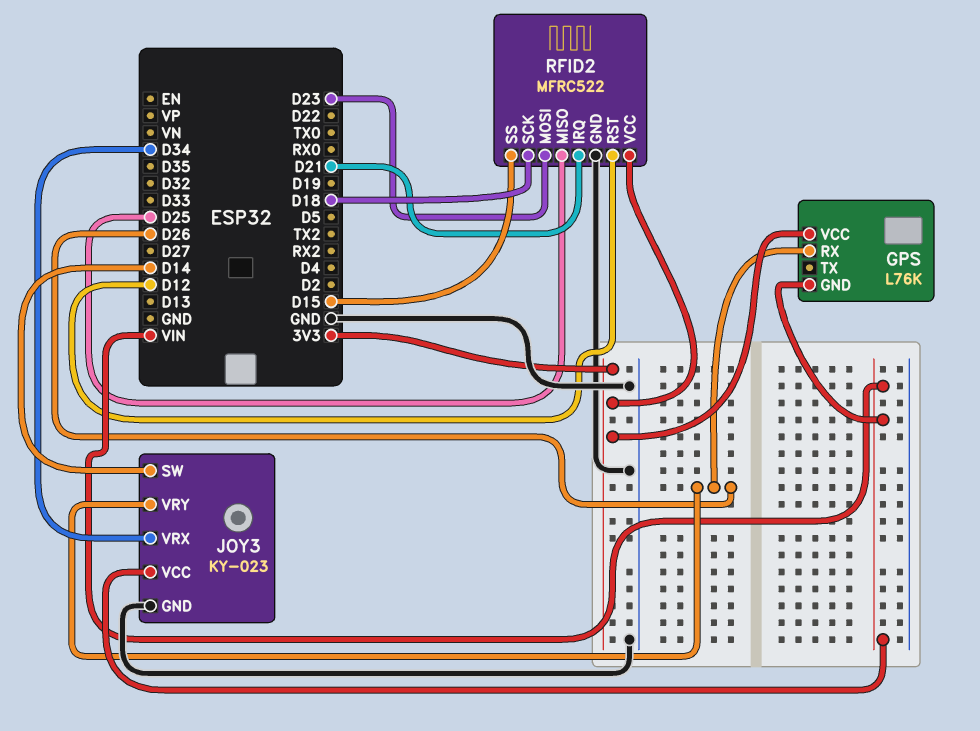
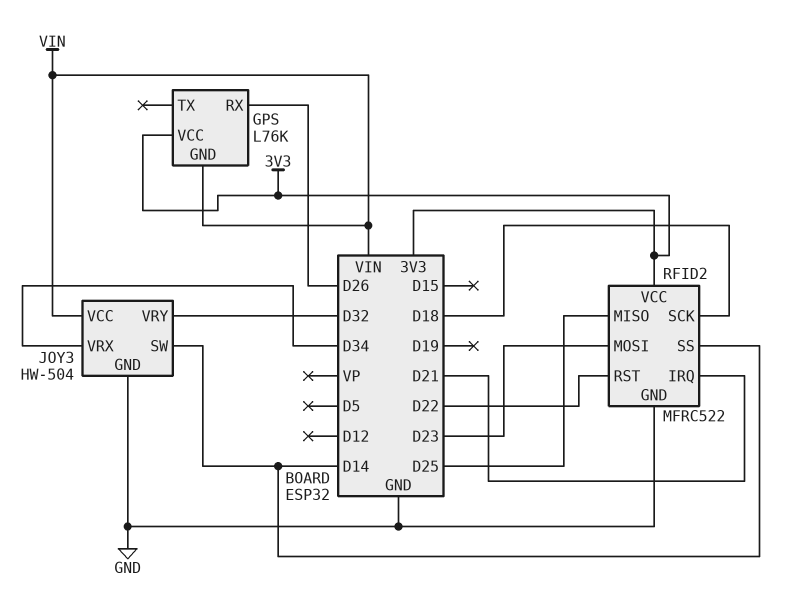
JOY3: KY-023 -> HW-504
JOY3 pin VRY: D26 -> D32
RFID2 pin RST: D12 -> D22
RFID2 pin SS: D15 -> D14

